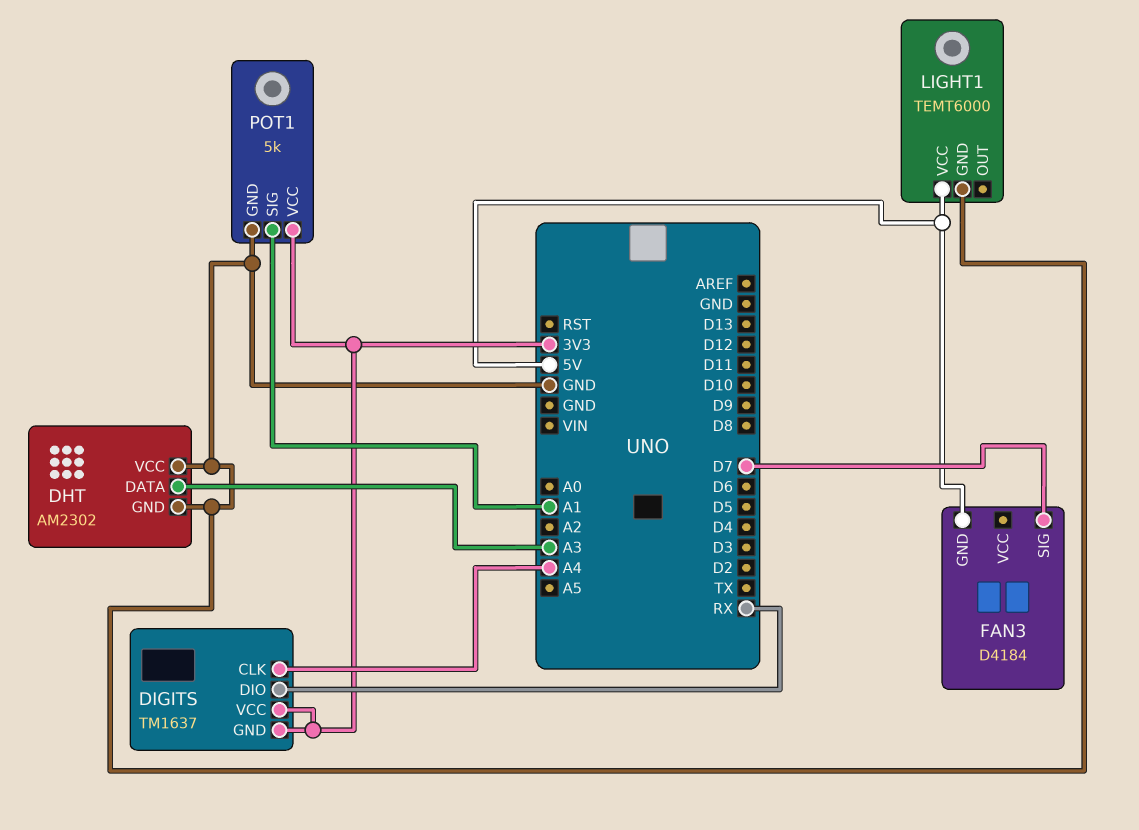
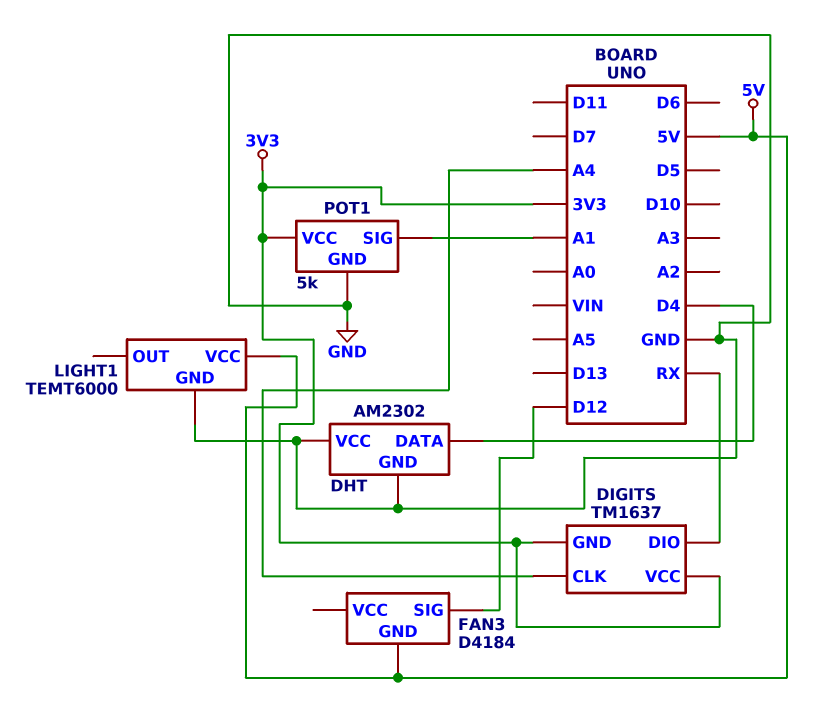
DHT pin DATA: A3 -> D4
FAN3 pin SIG: D7 -> D12

